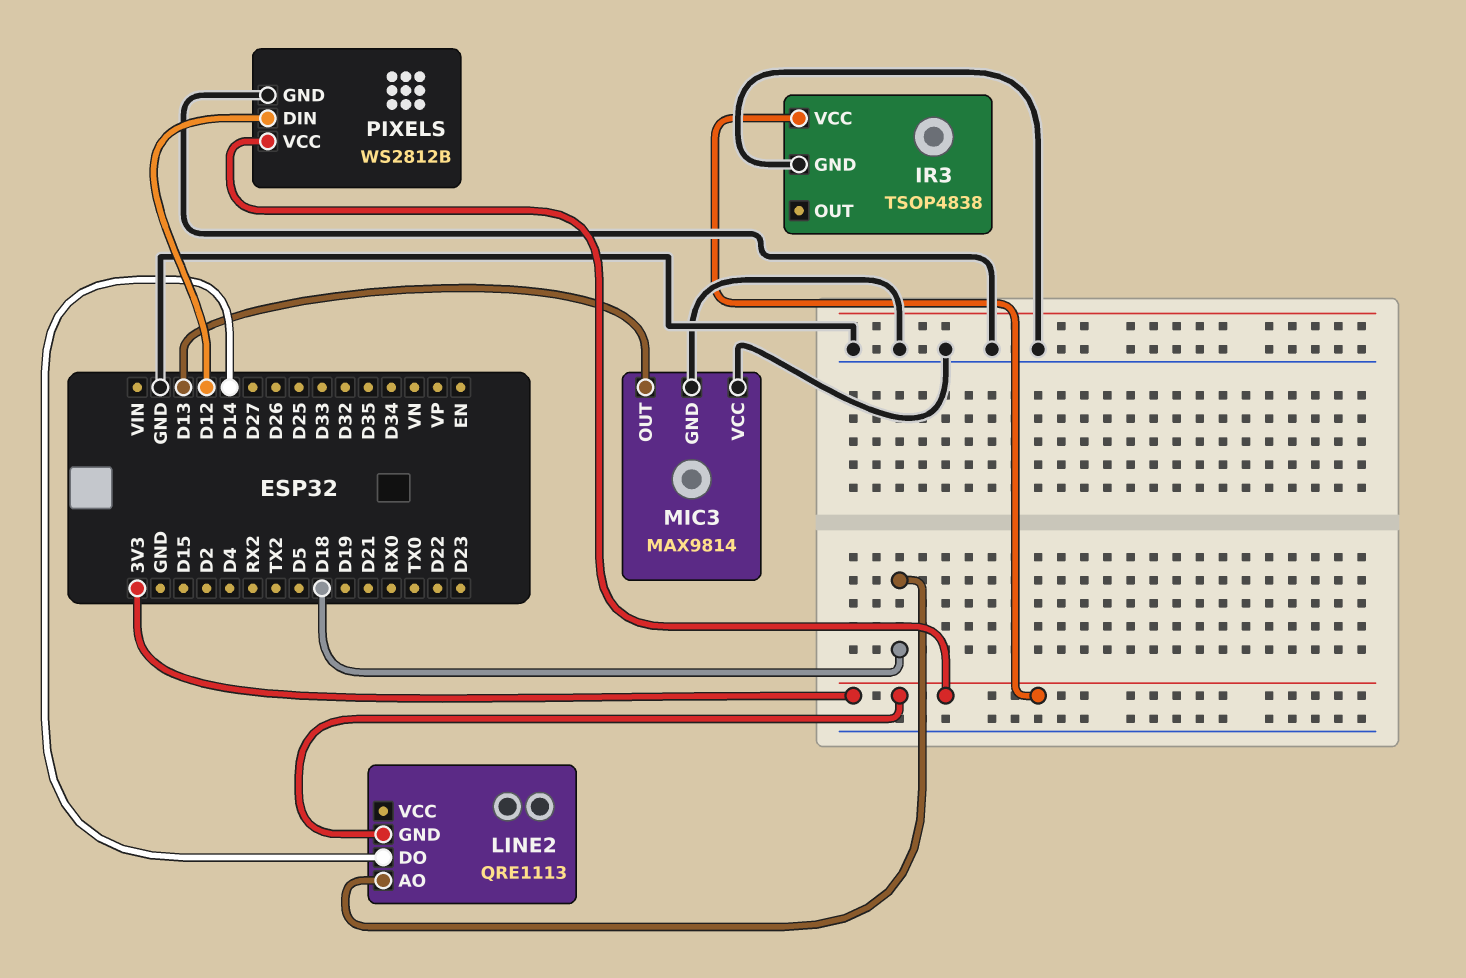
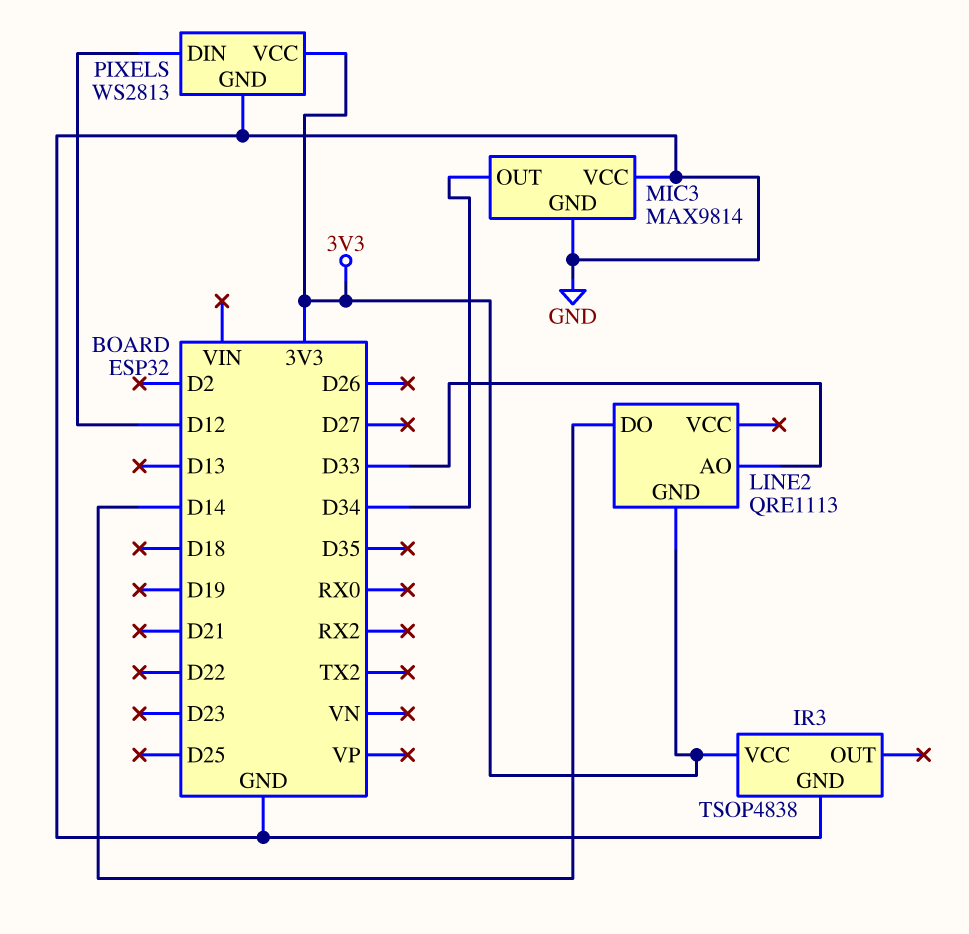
LINE2 pin AO: D18 -> D33
MIC3 pin OUT: D13 -> D34
PIXELS: WS2812B -> WS2813

